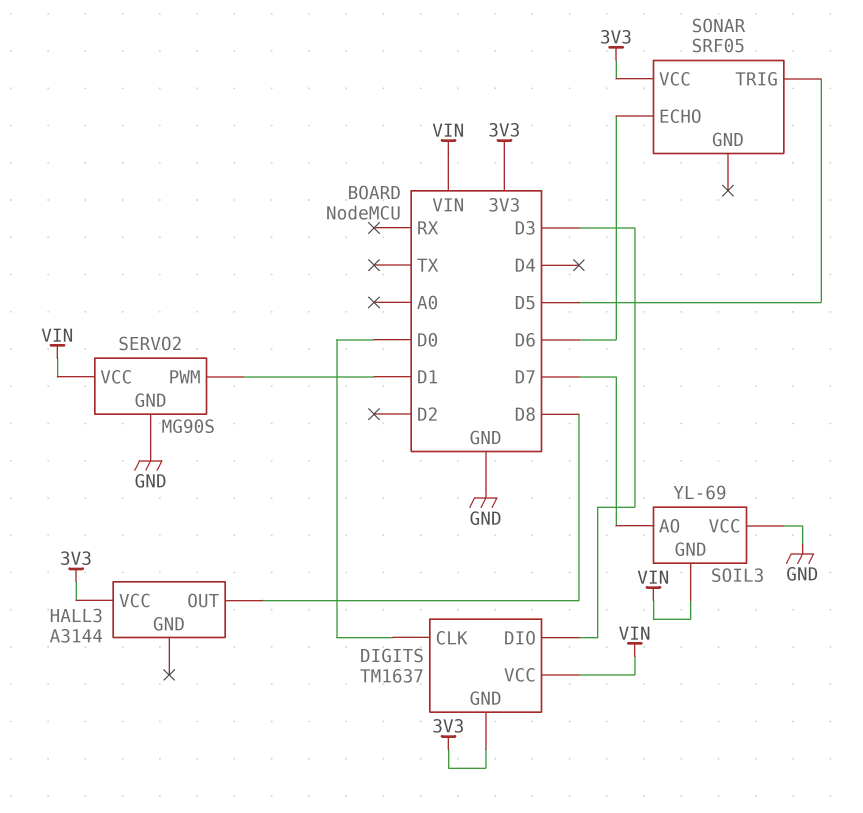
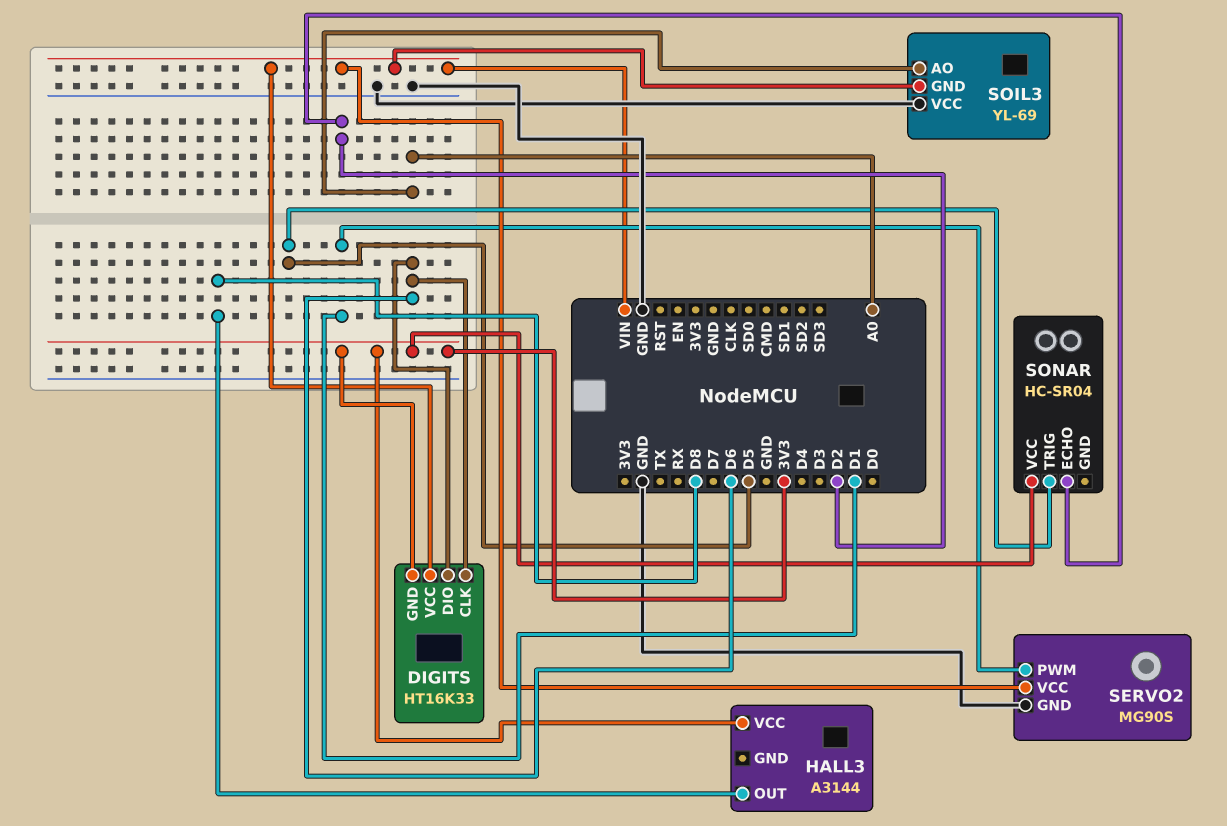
DIGITS: TM1637 -> HT16K33
DIGITS pin CLK: D0 -> D6
DIGITS pin DIO: D3 -> D6
SOIL3 pin AO: D7 -> A0
SONAR: SRF05 -> HC-SR04
SONAR pin ECHO: D6 -> D2

